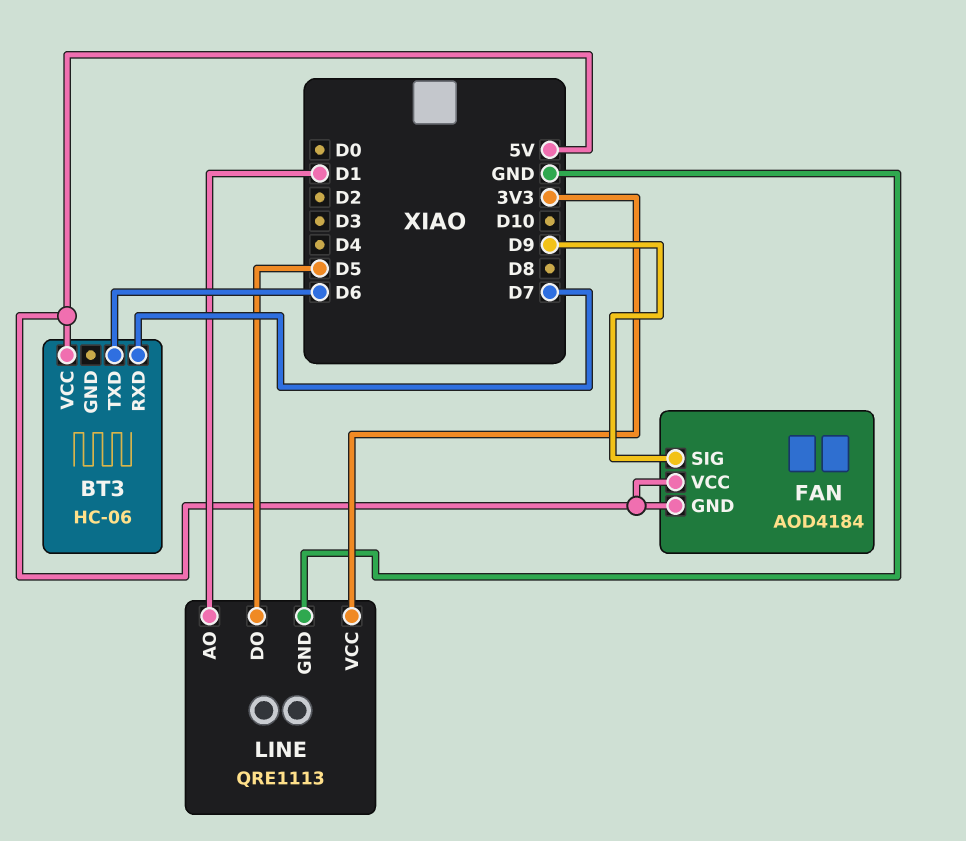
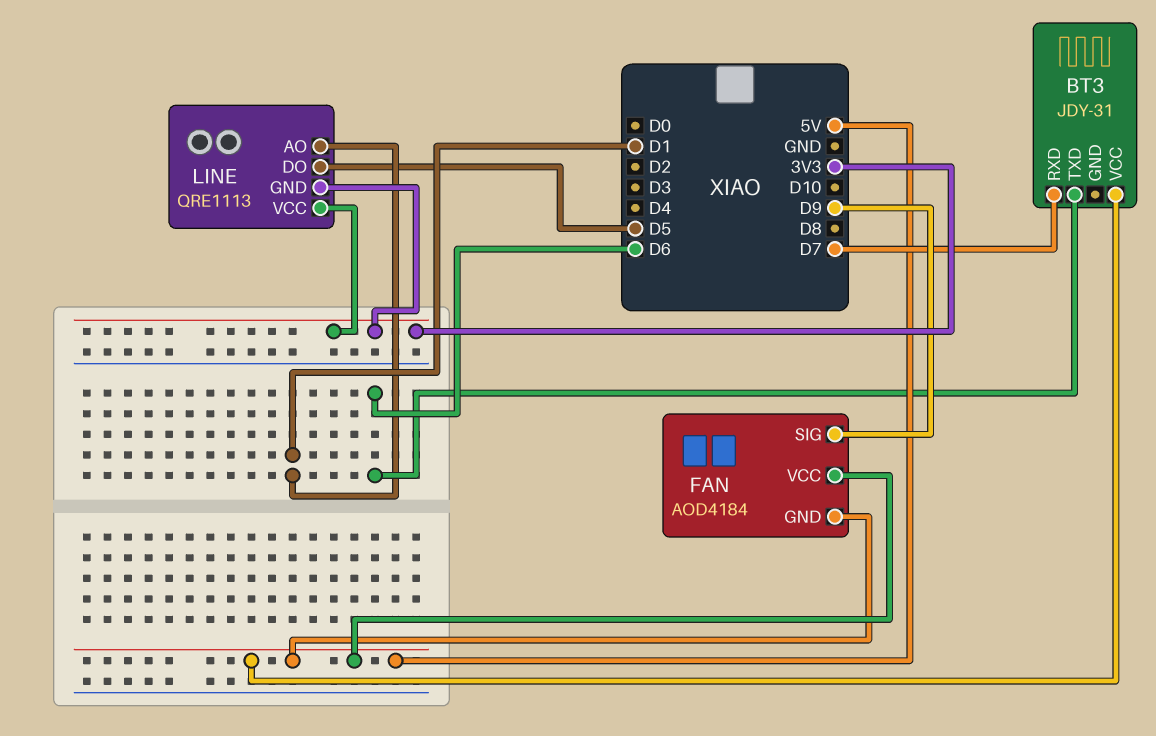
BT3: HC-06 -> JDY-31
LINE pin GND: GND -> 3V3

